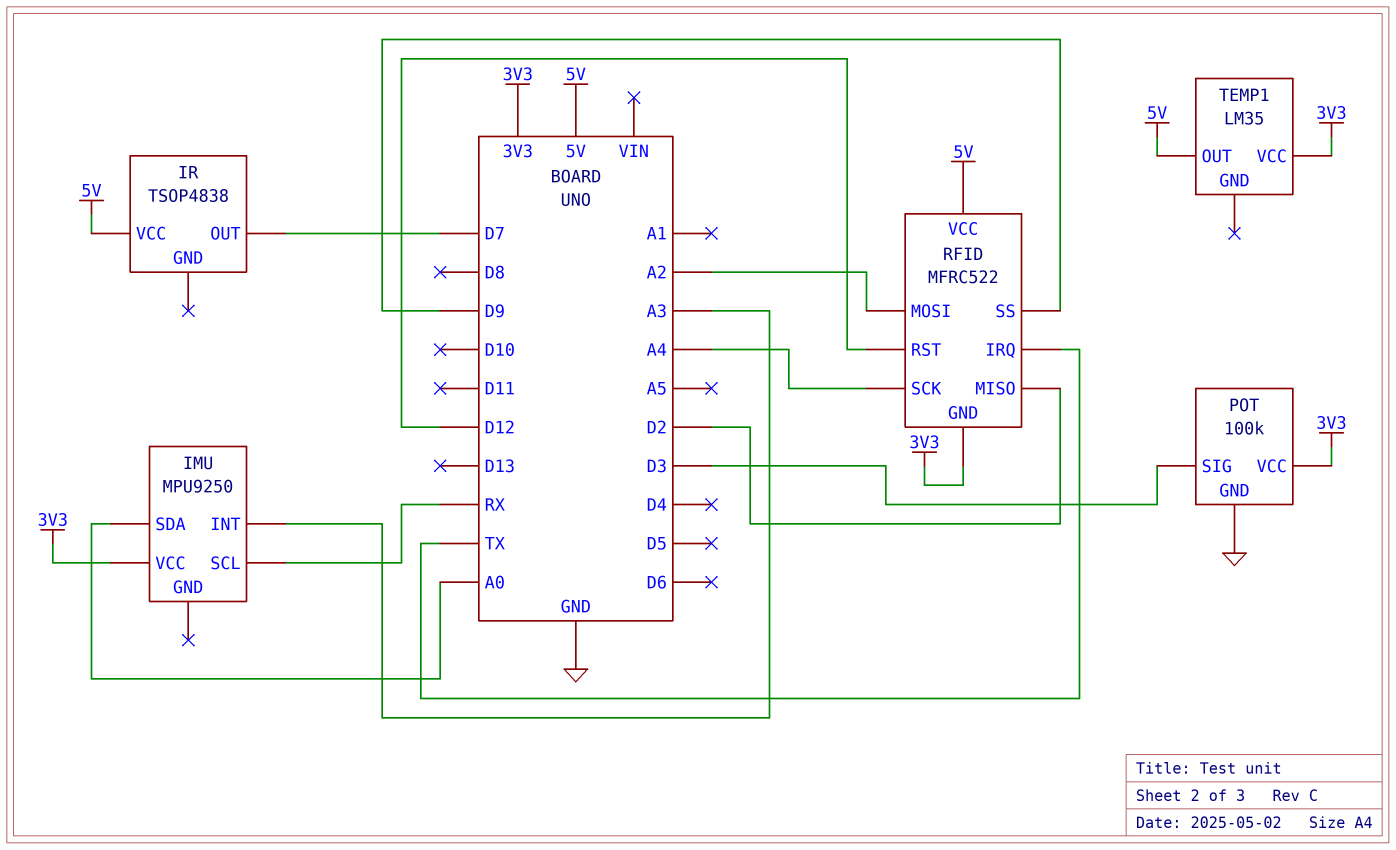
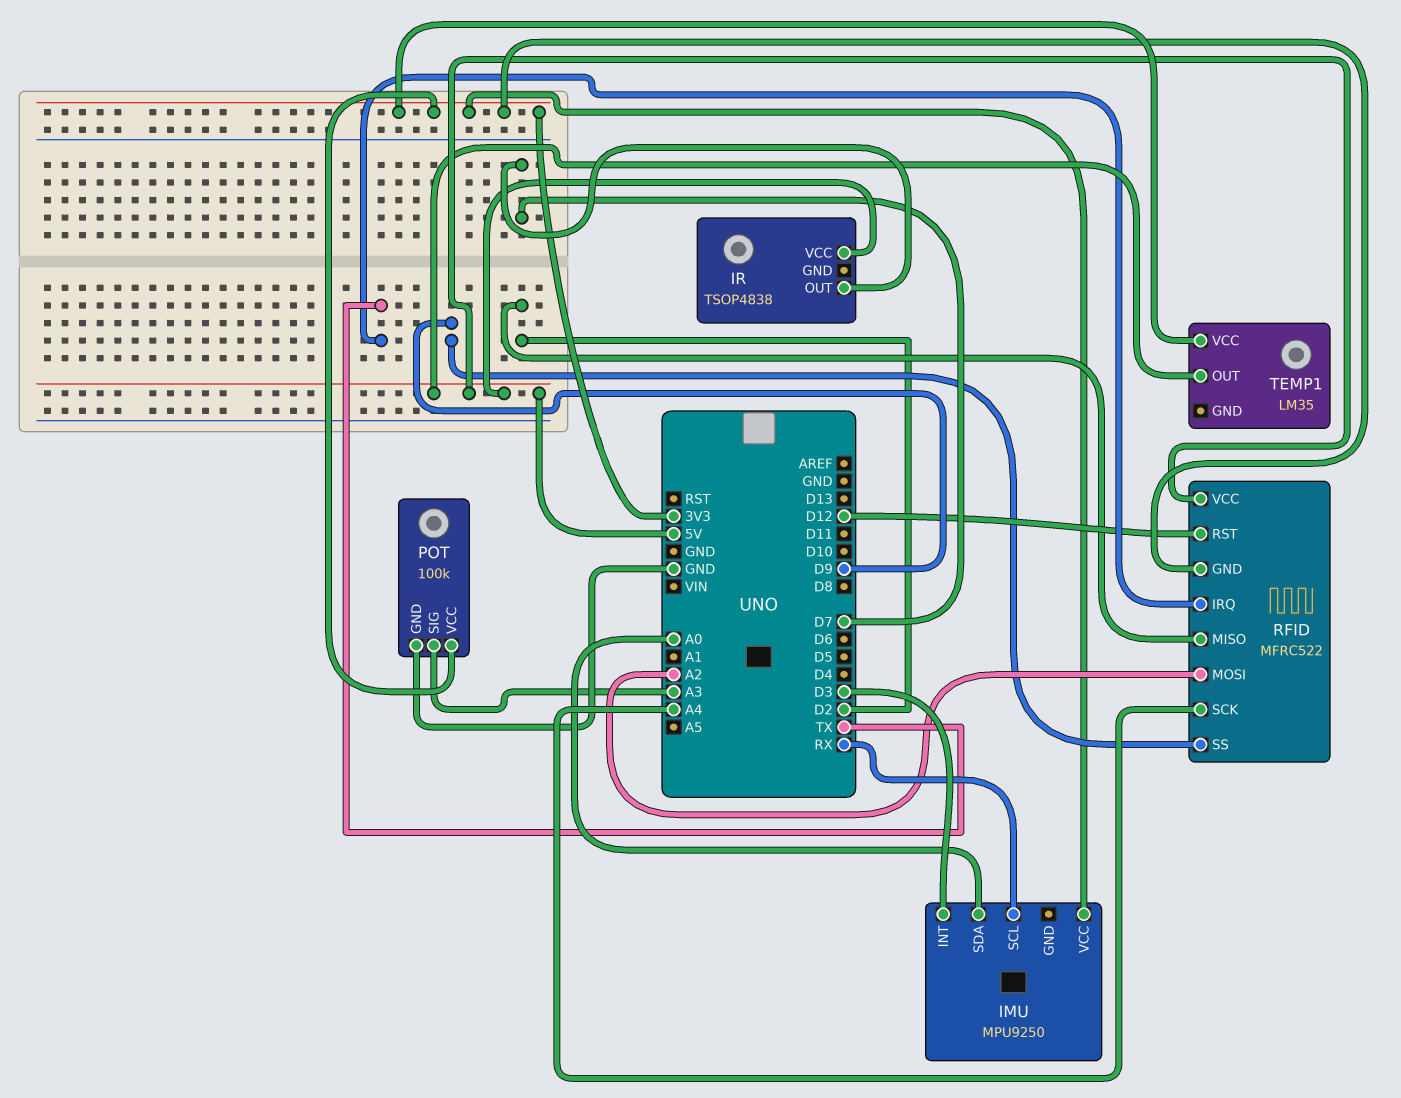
IMU pin INT: A3 -> D3
POT pin SIG: D3 -> A3

